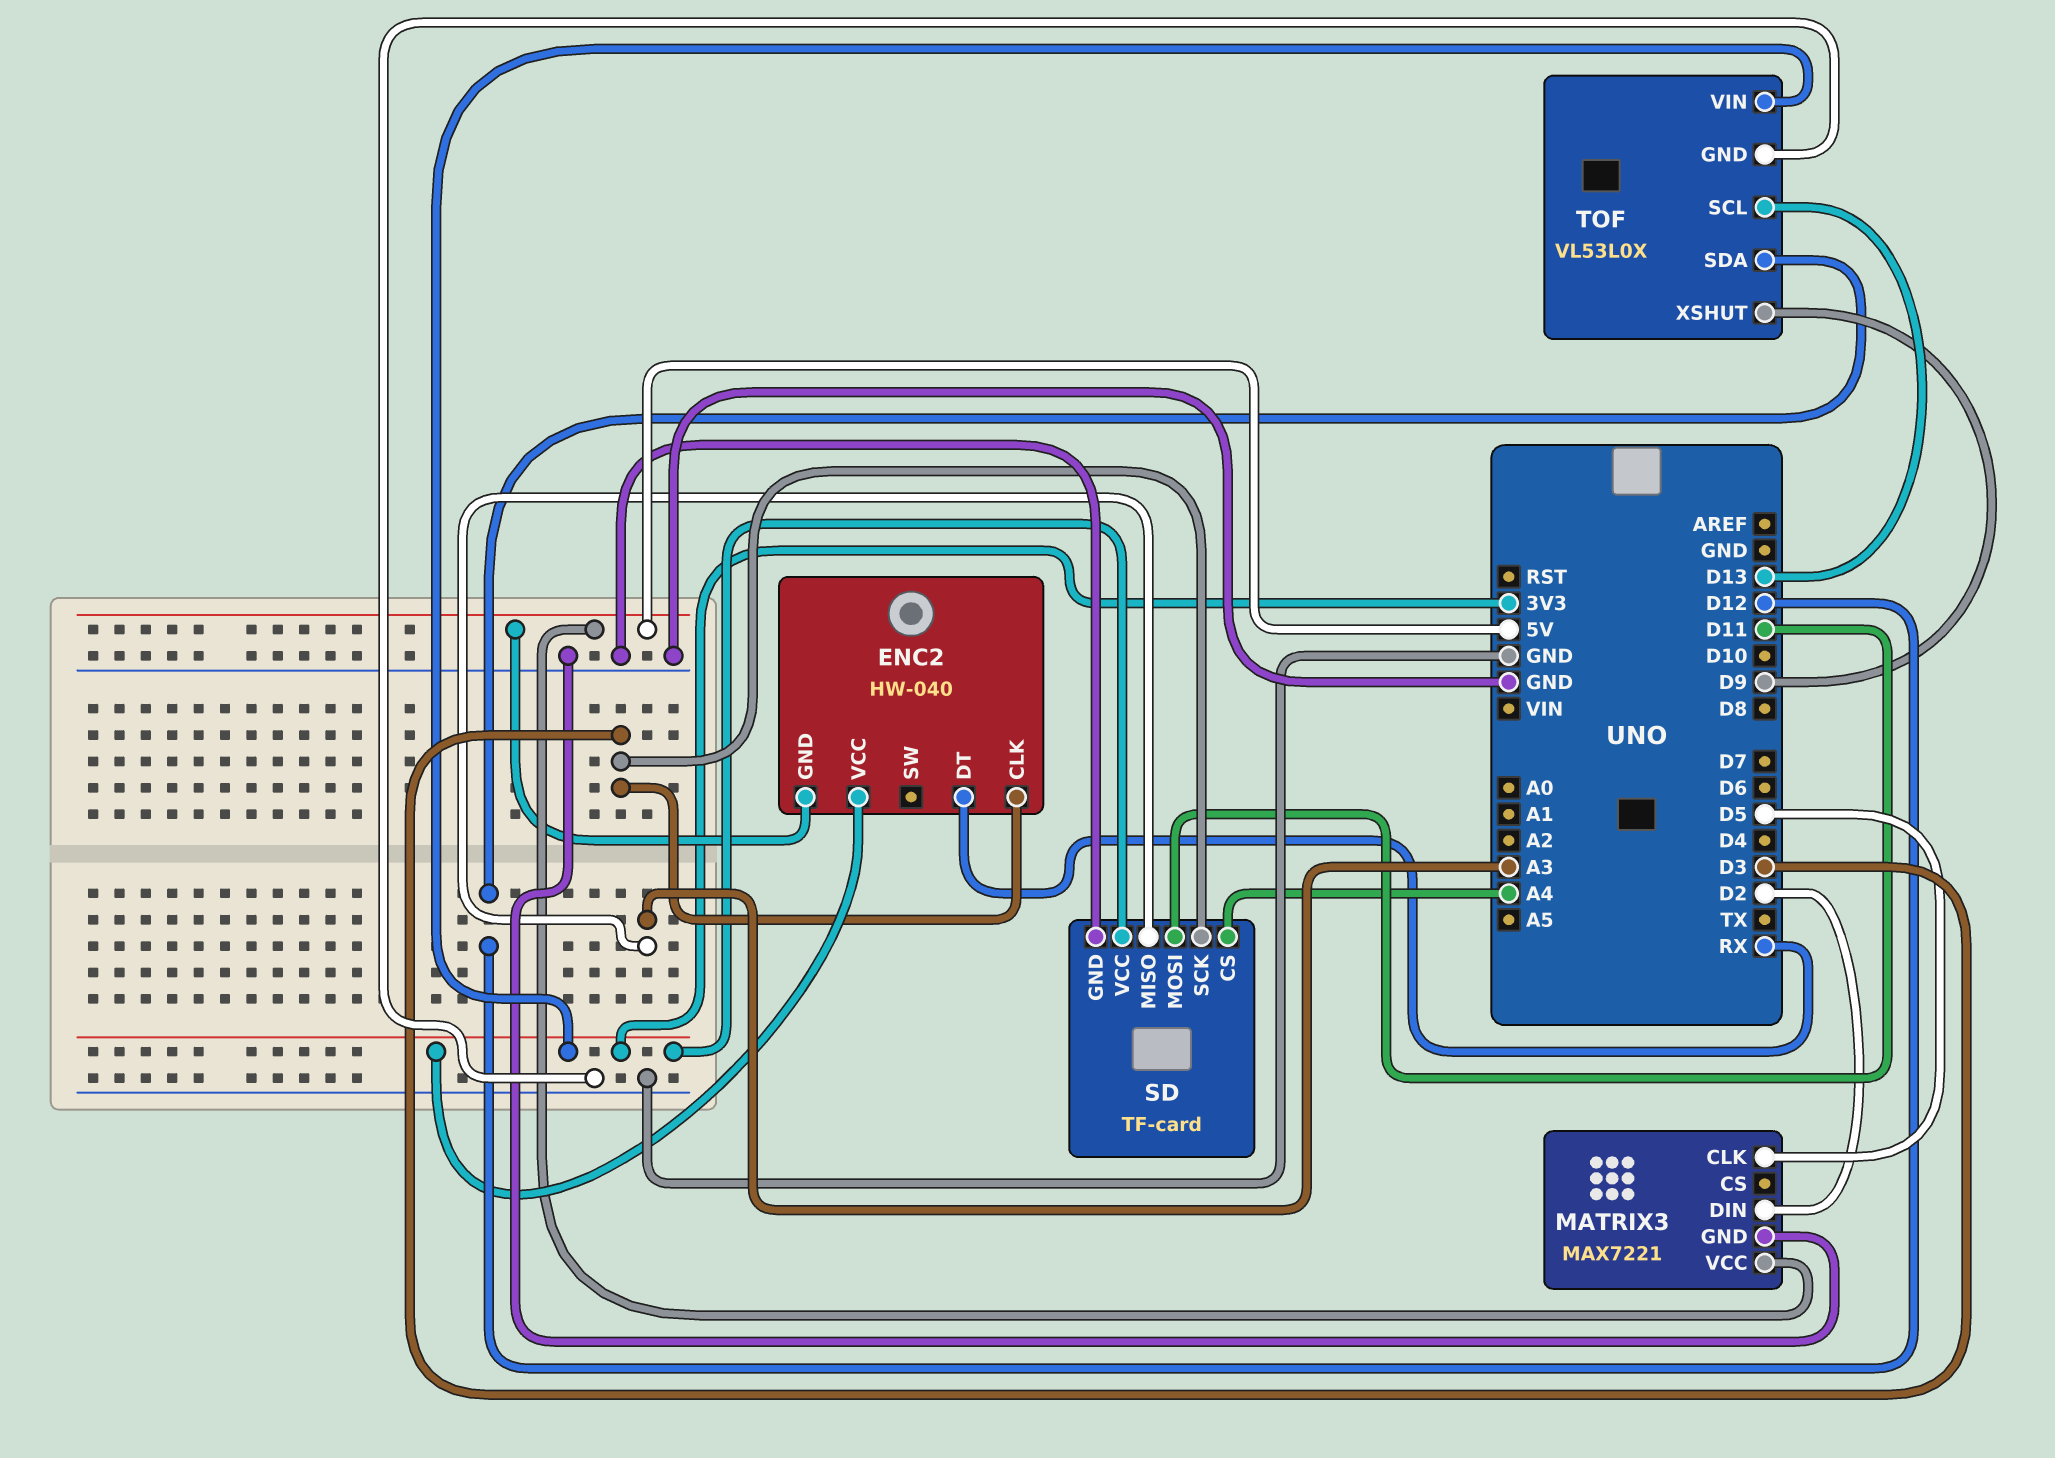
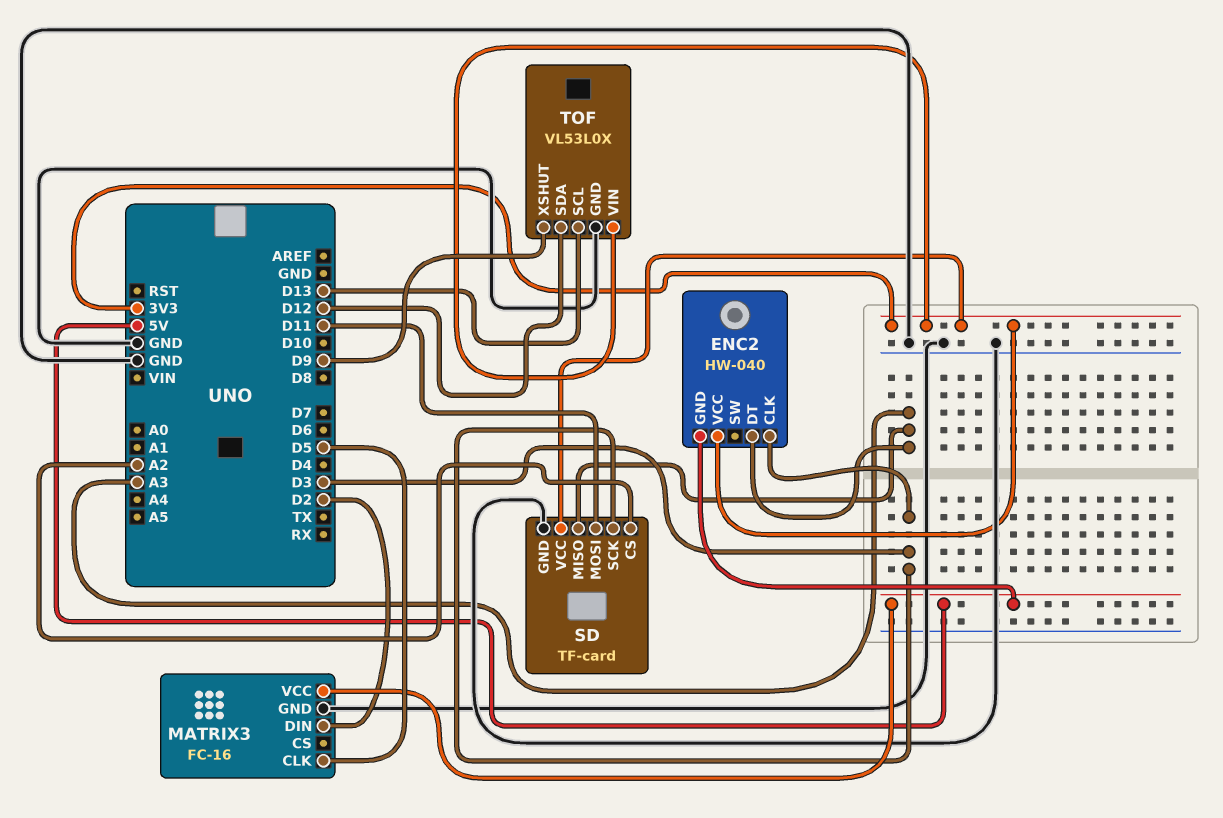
ENC2 pin DT: RX -> A3
MATRIX3: MAX7221 -> FC-16
SD pin CS: A4 -> A2

